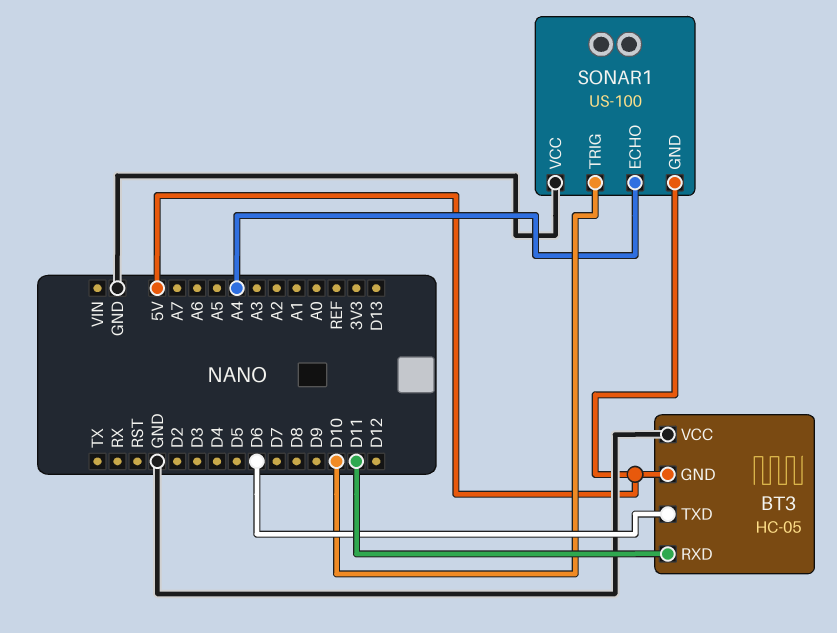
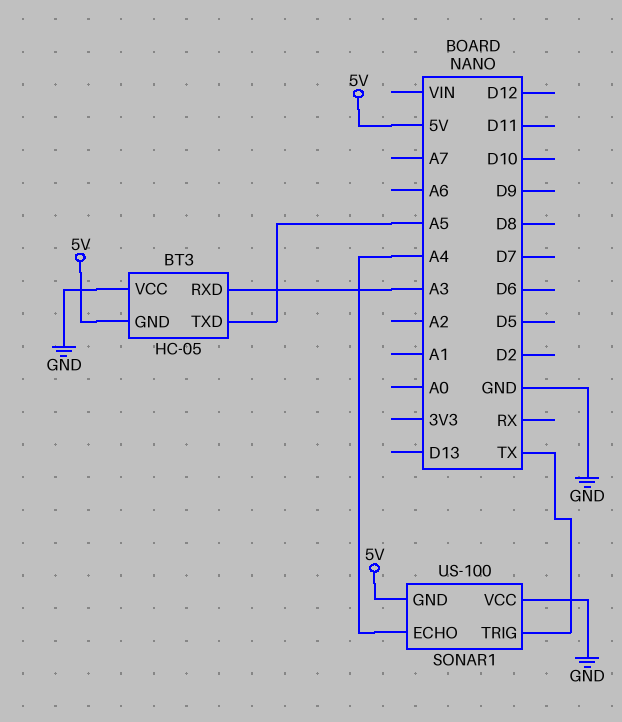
BT3 pin RXD: D11 -> A3
BT3 pin TXD: D6 -> A5
SONAR1 pin TRIG: D10 -> TX

